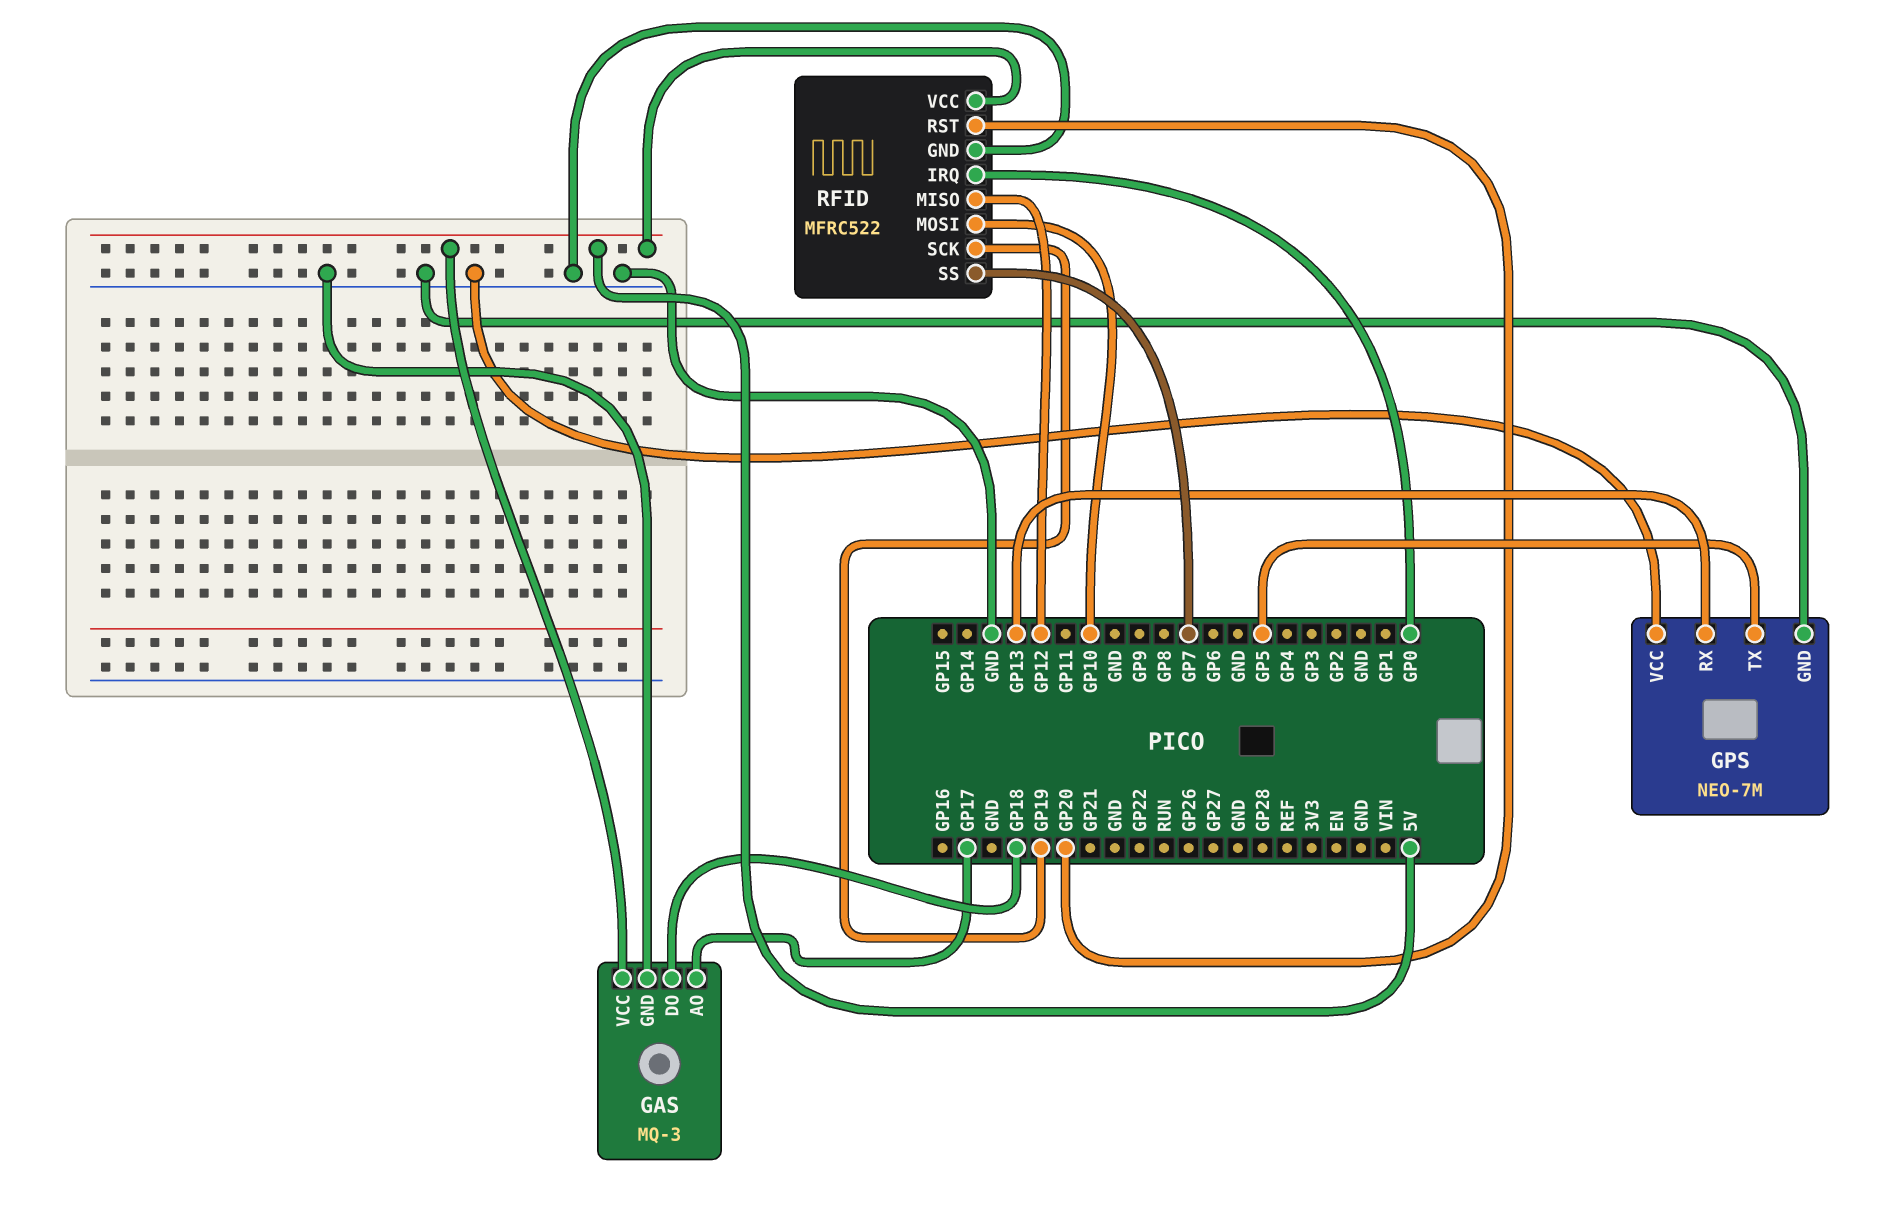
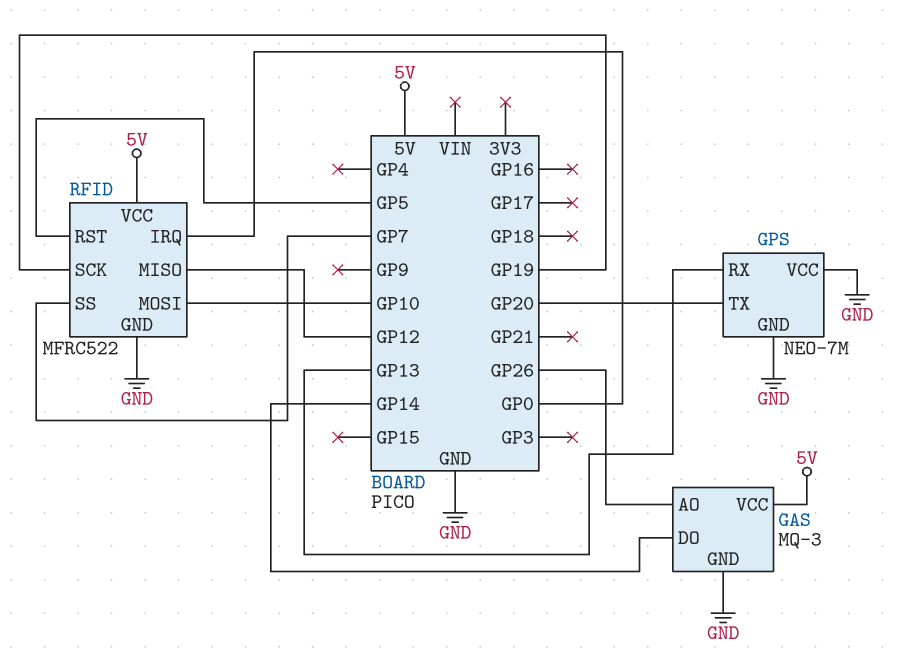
GAS pin AO: GP17 -> GP26
GAS pin DO: GP18 -> GP14
GPS pin TX: GP5 -> GP20
RFID pin RST: GP20 -> GP5

